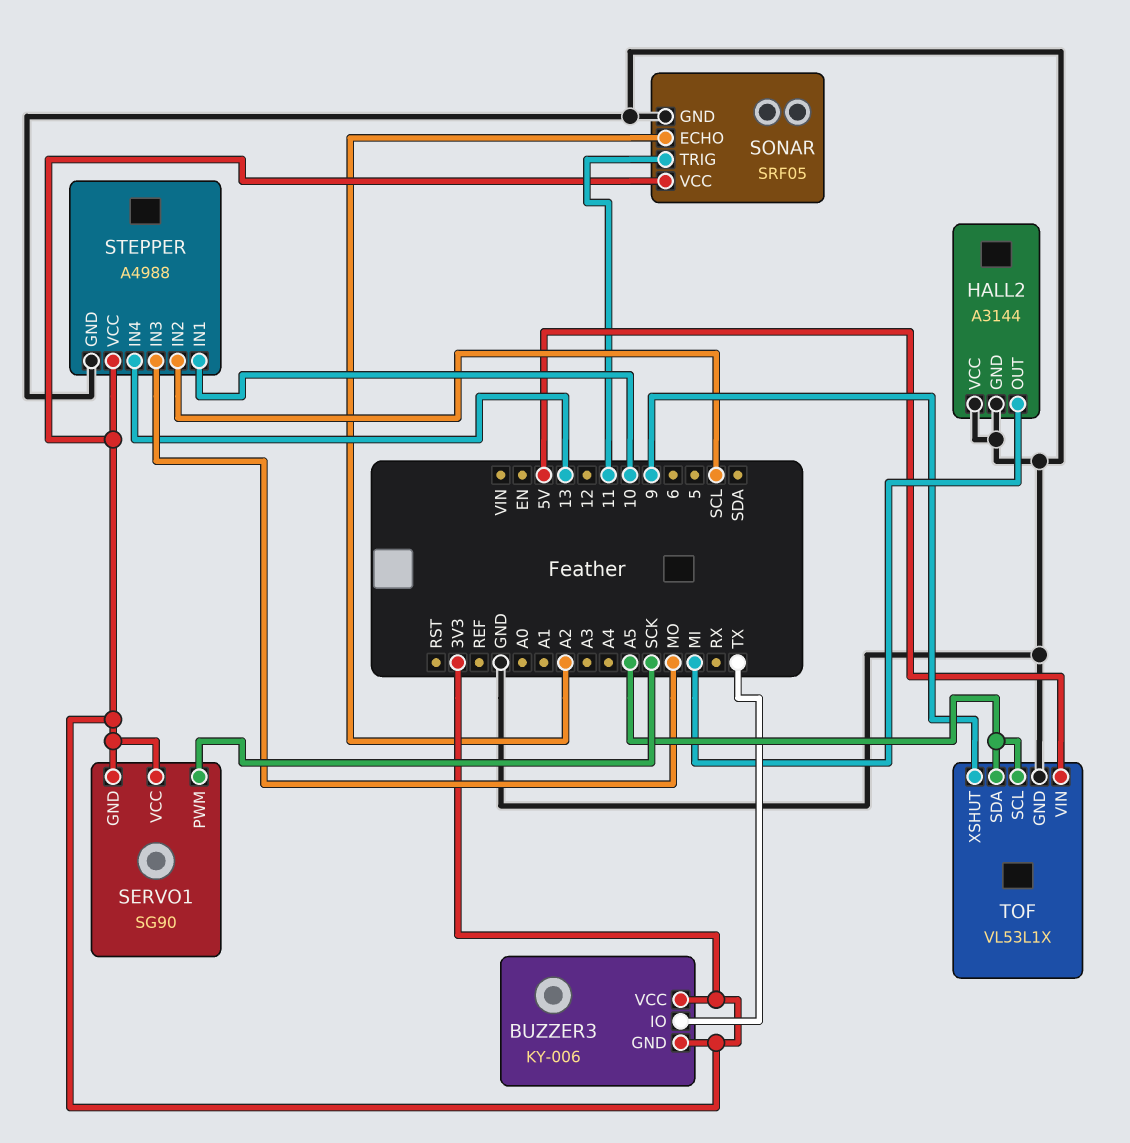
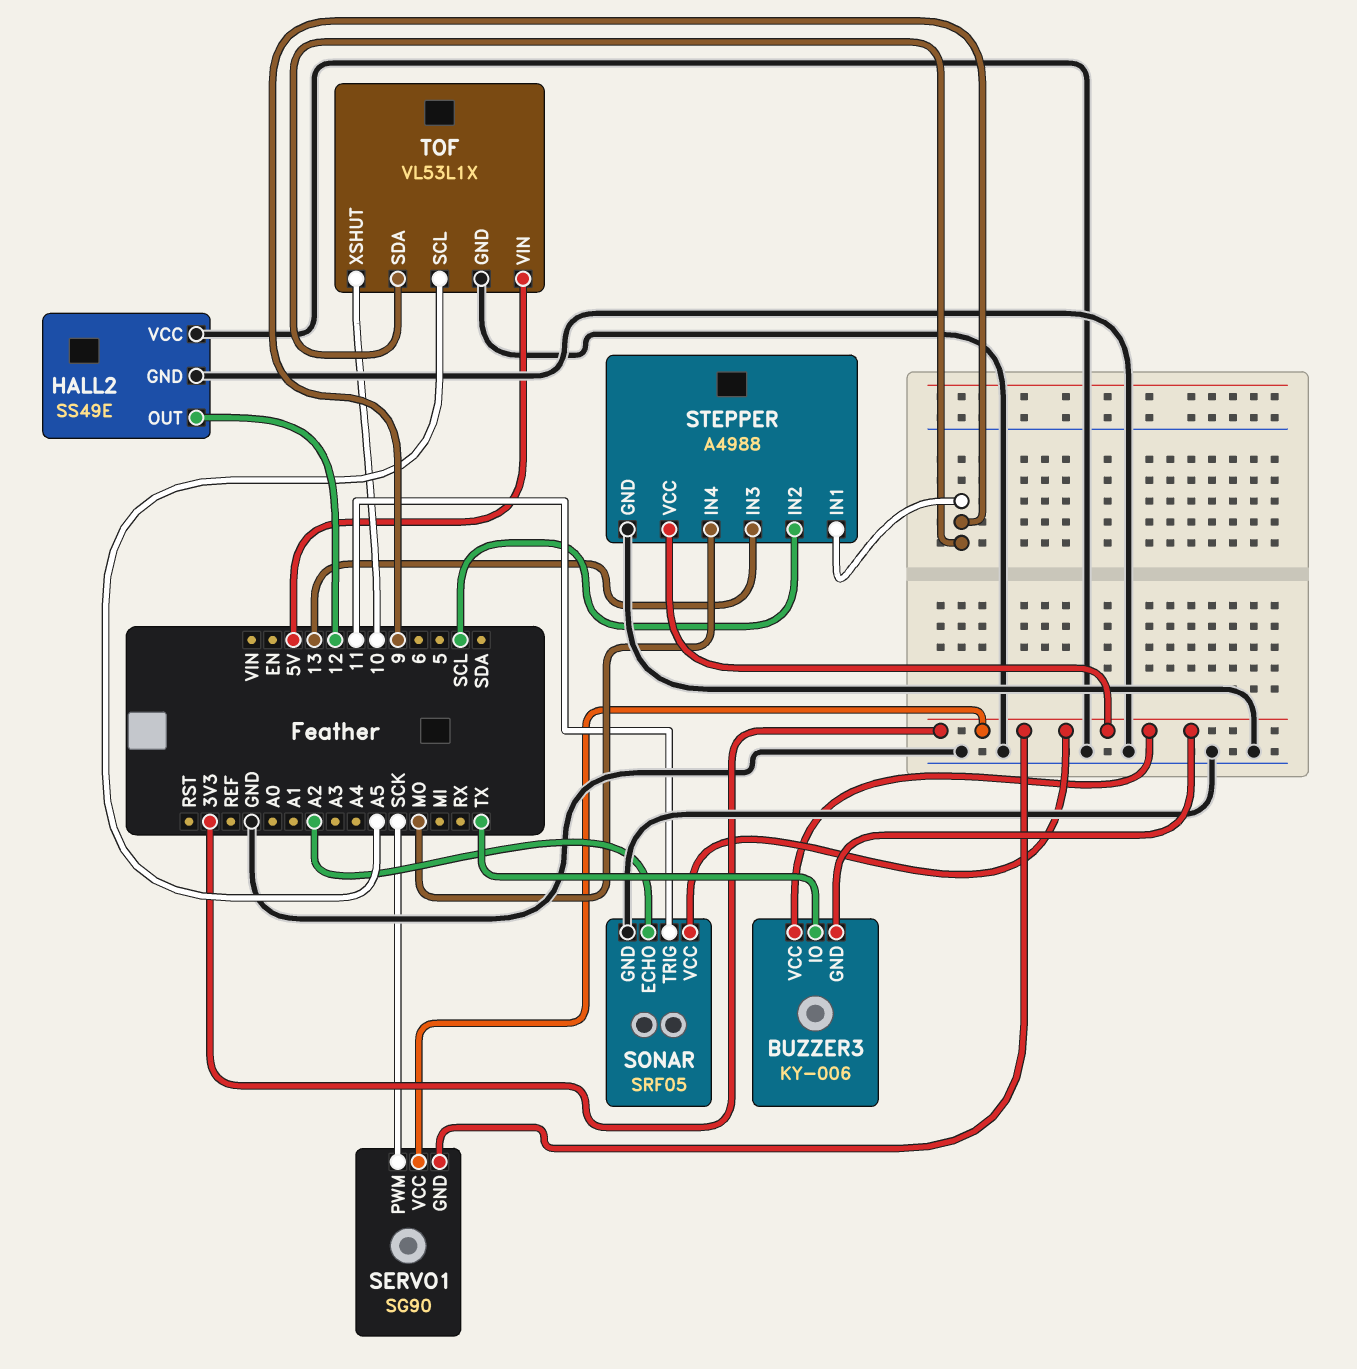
HALL2: A3144 -> SS49E
HALL2 pin OUT: MI -> 12
STEPPER pin IN1: 10 -> 9
STEPPER pin IN3: MO -> 13
STEPPER pin IN4: 13 -> MO
TOF pin SDA: A5 -> 9
TOF pin XSHUT: 9 -> 10

